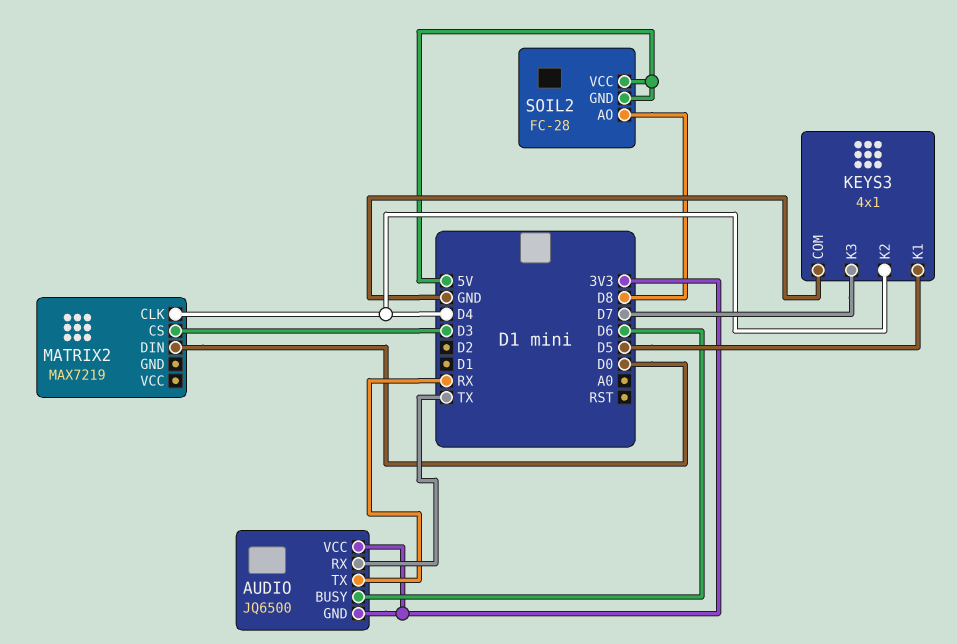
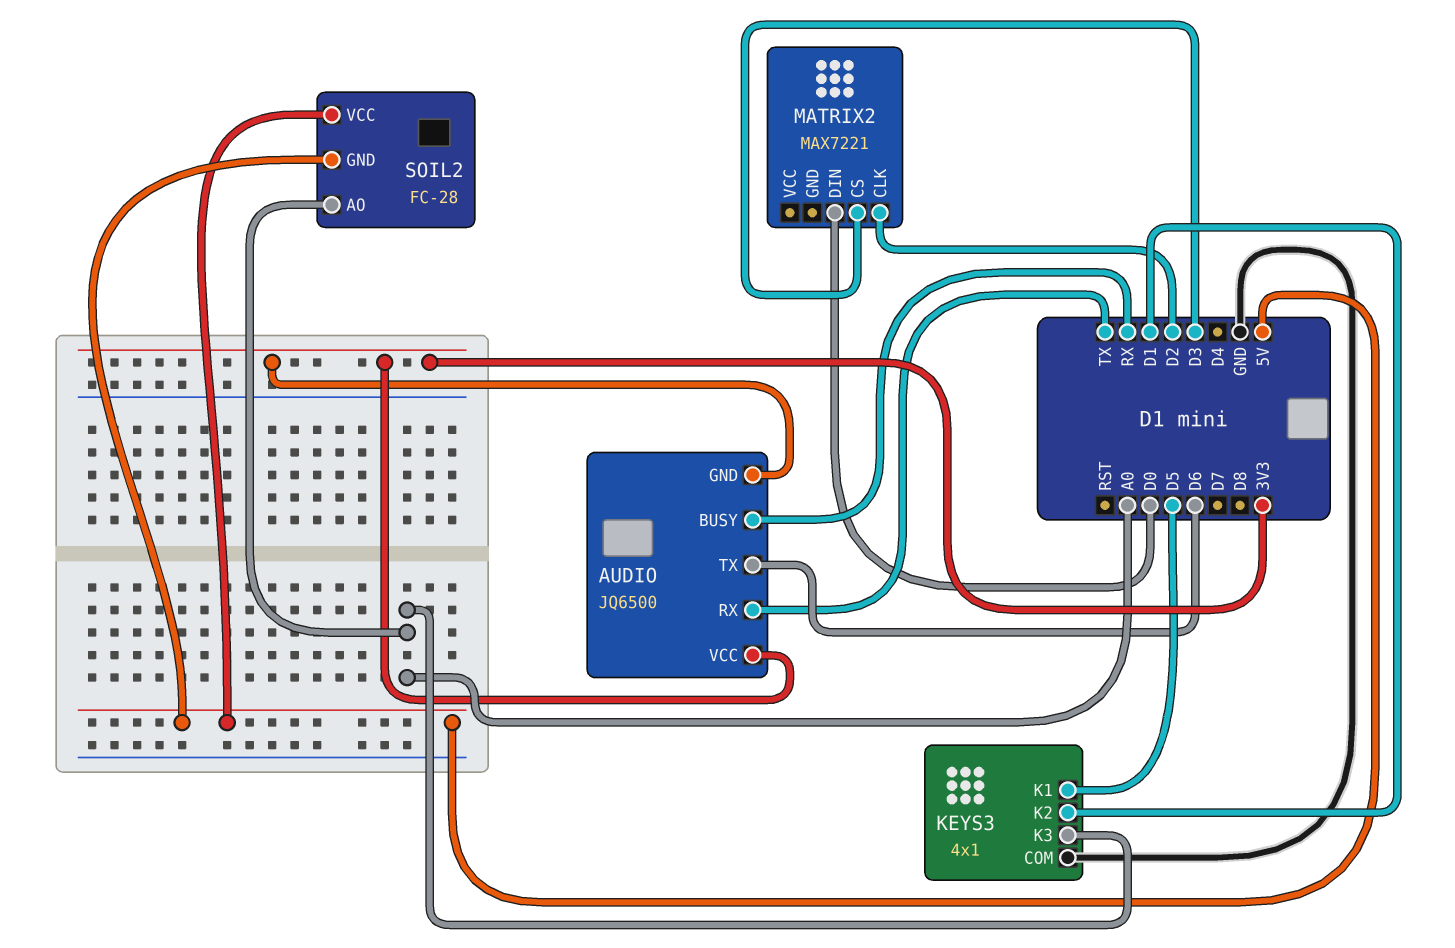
AUDIO pin BUSY: D6 -> RX
AUDIO pin TX: RX -> D6
KEYS3 pin K2: D4 -> D1
KEYS3 pin K3: D7 -> A0
MATRIX2: MAX7219 -> MAX7221
MATRIX2 pin CLK: D4 -> D2
SOIL2 pin AO: D8 -> A0

